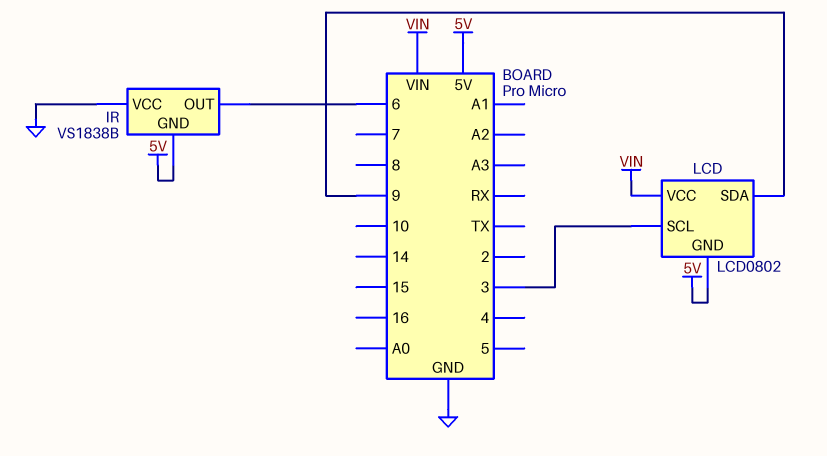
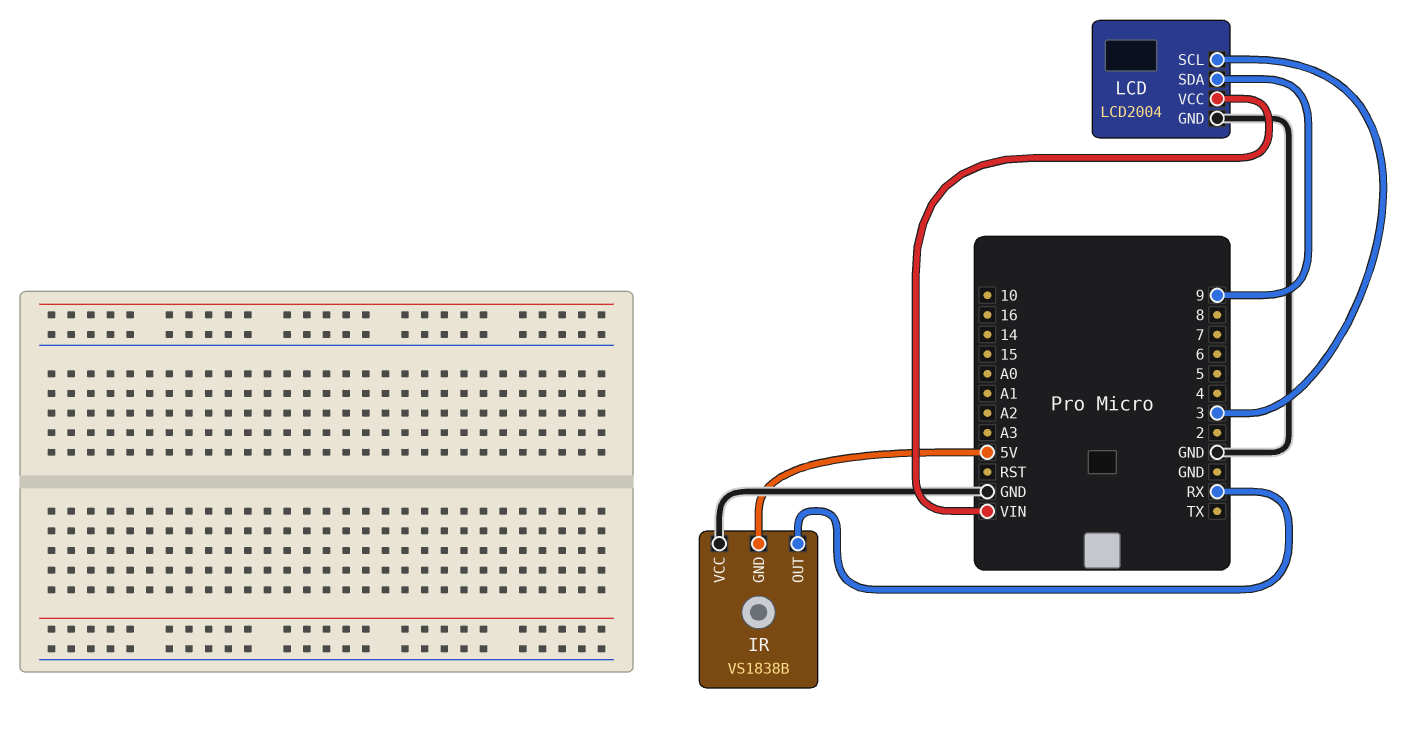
IR pin OUT: 6 -> RX
LCD: LCD0802 -> LCD2004
LCD pin GND: 5V -> GND

